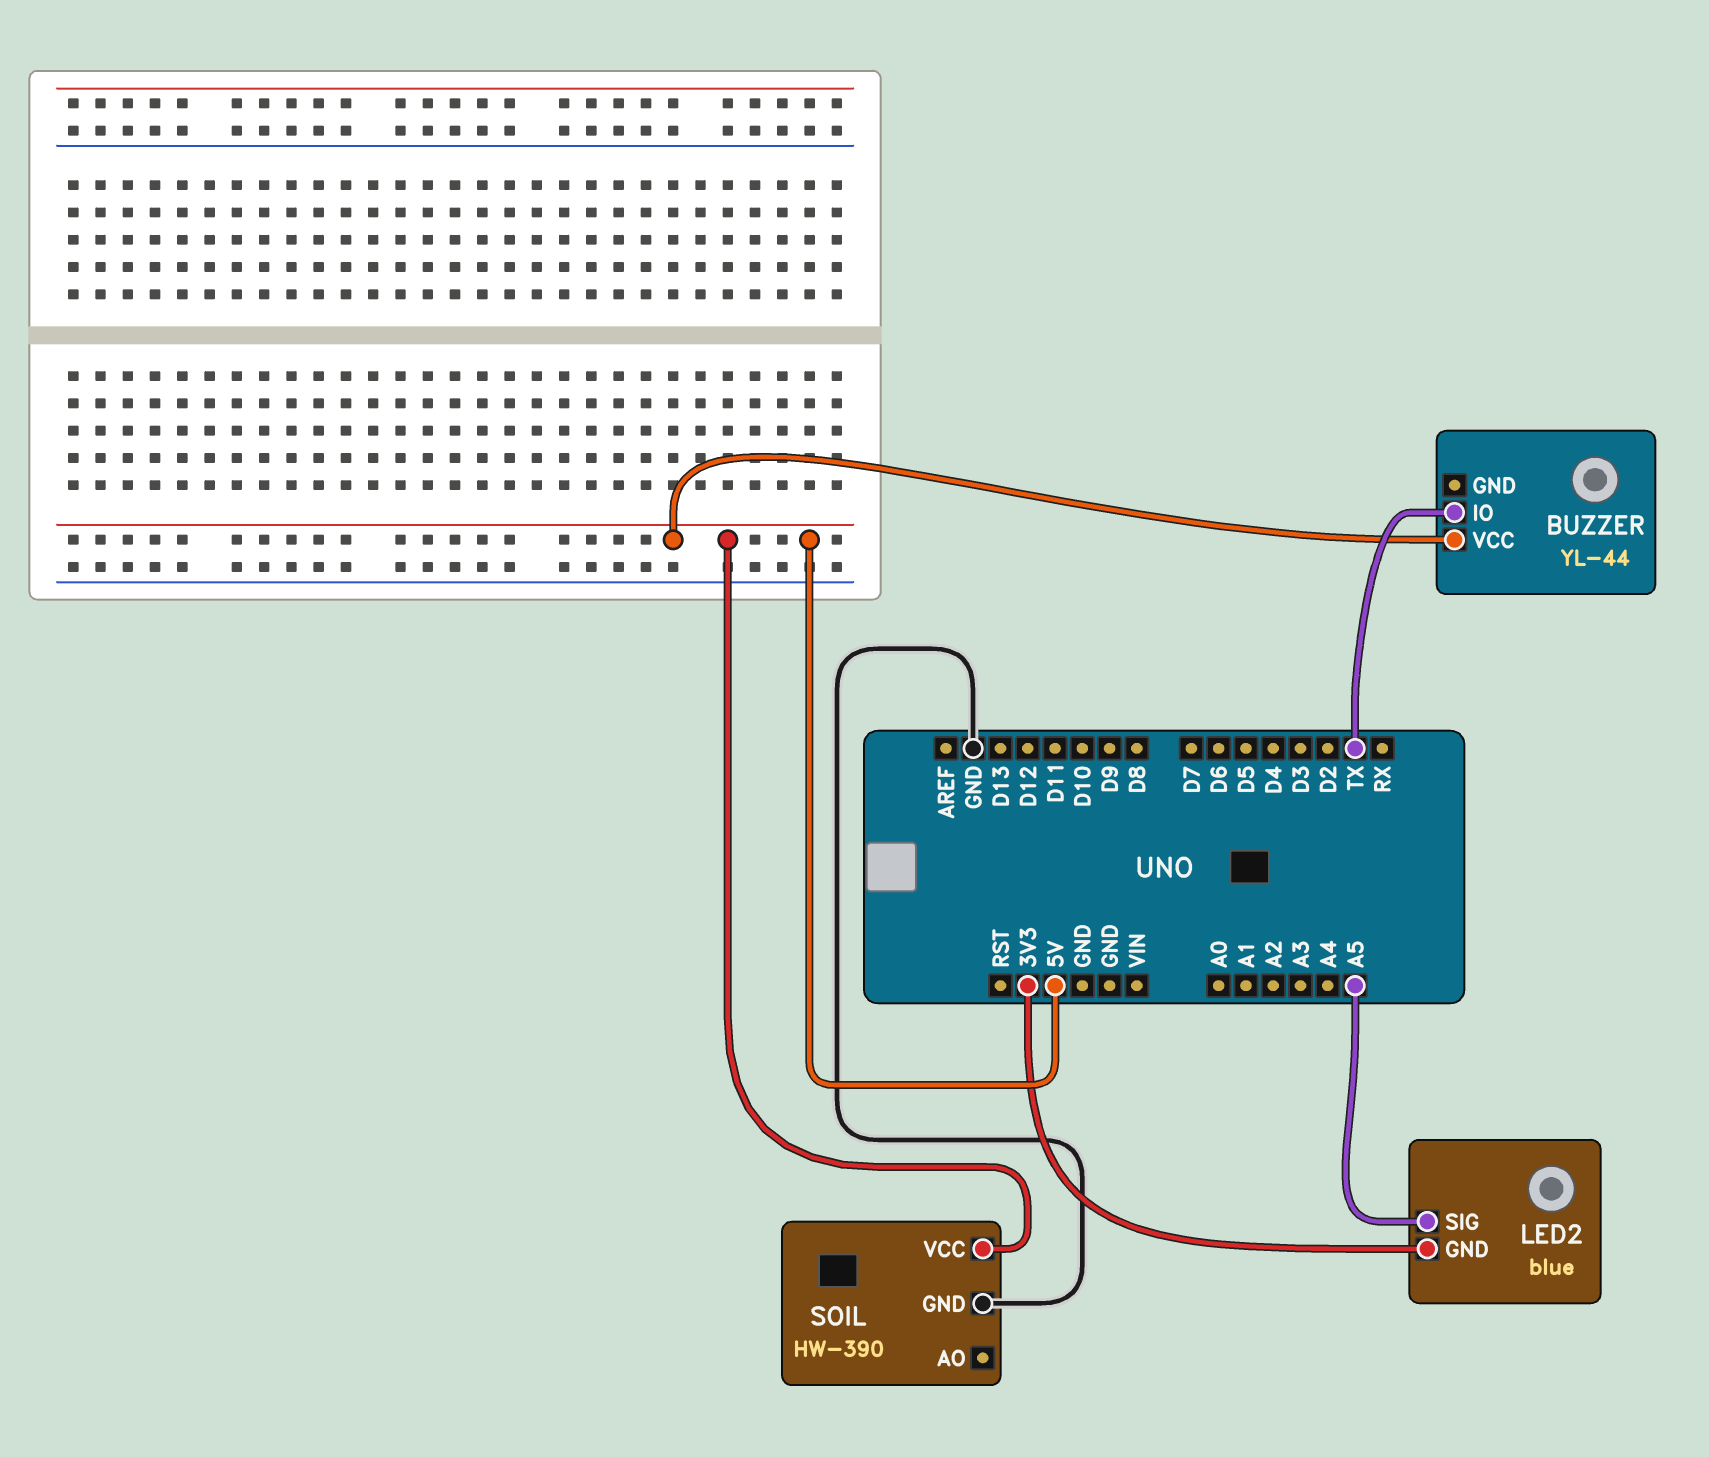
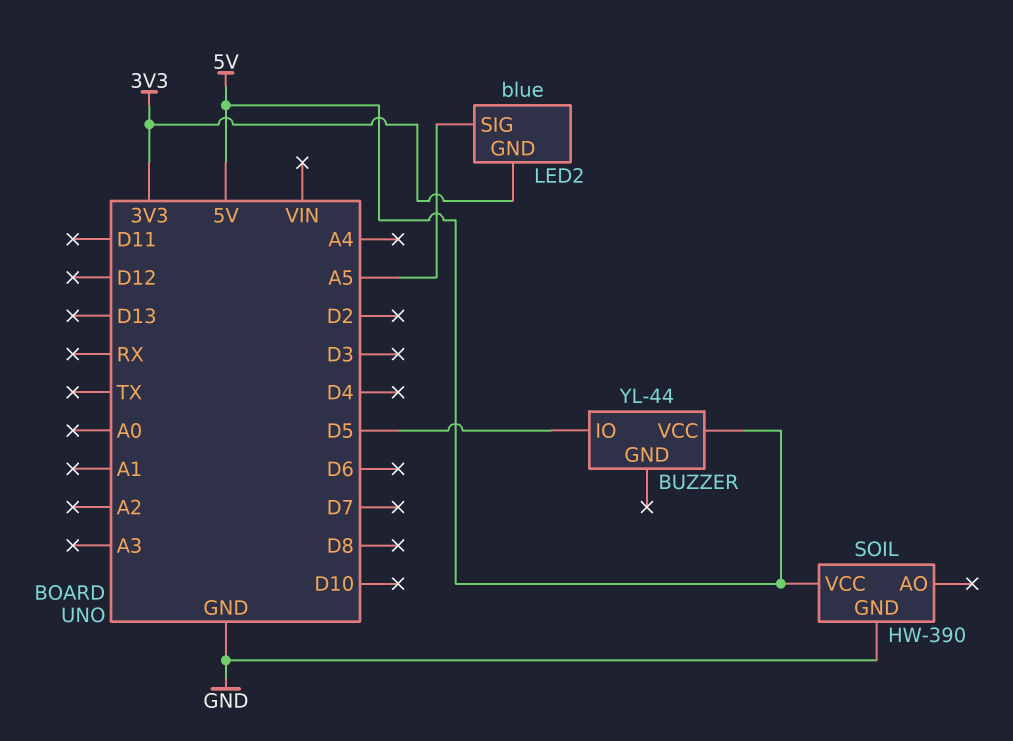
BUZZER pin IO: TX -> D5

